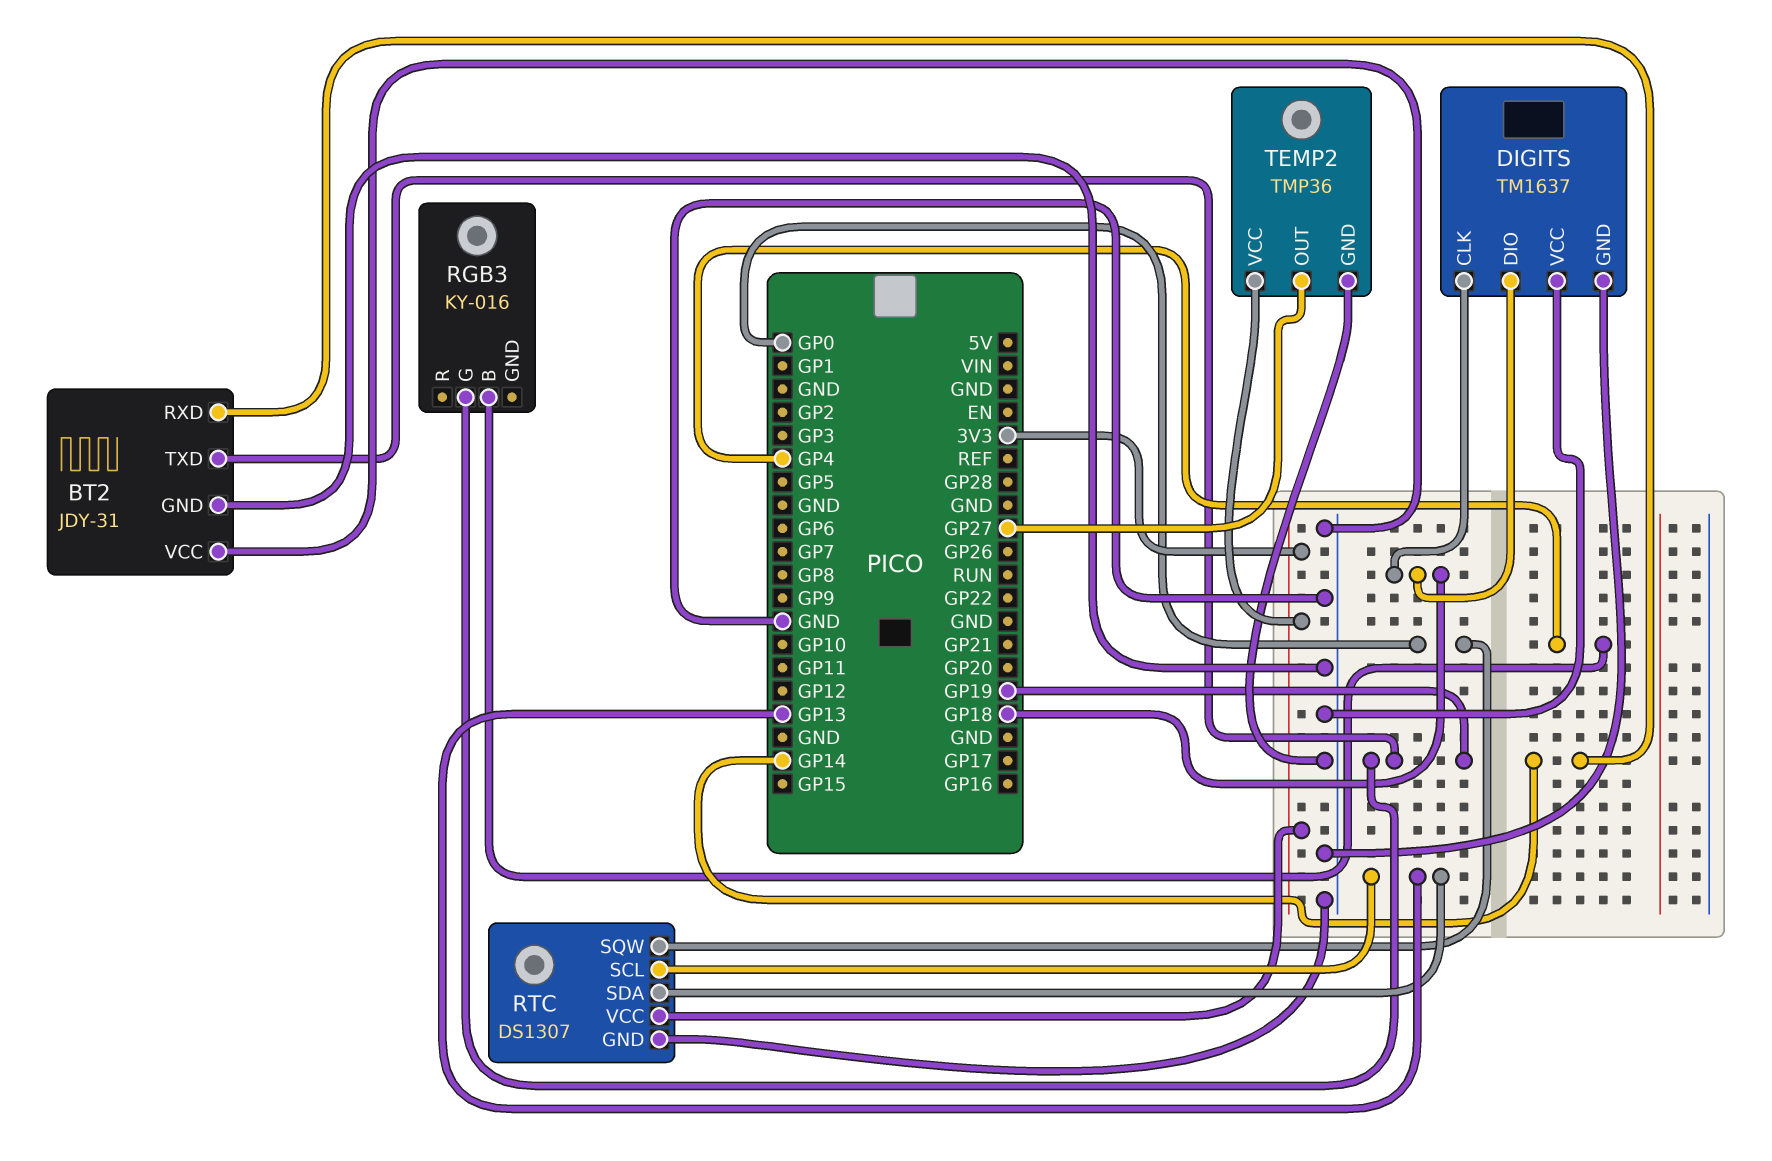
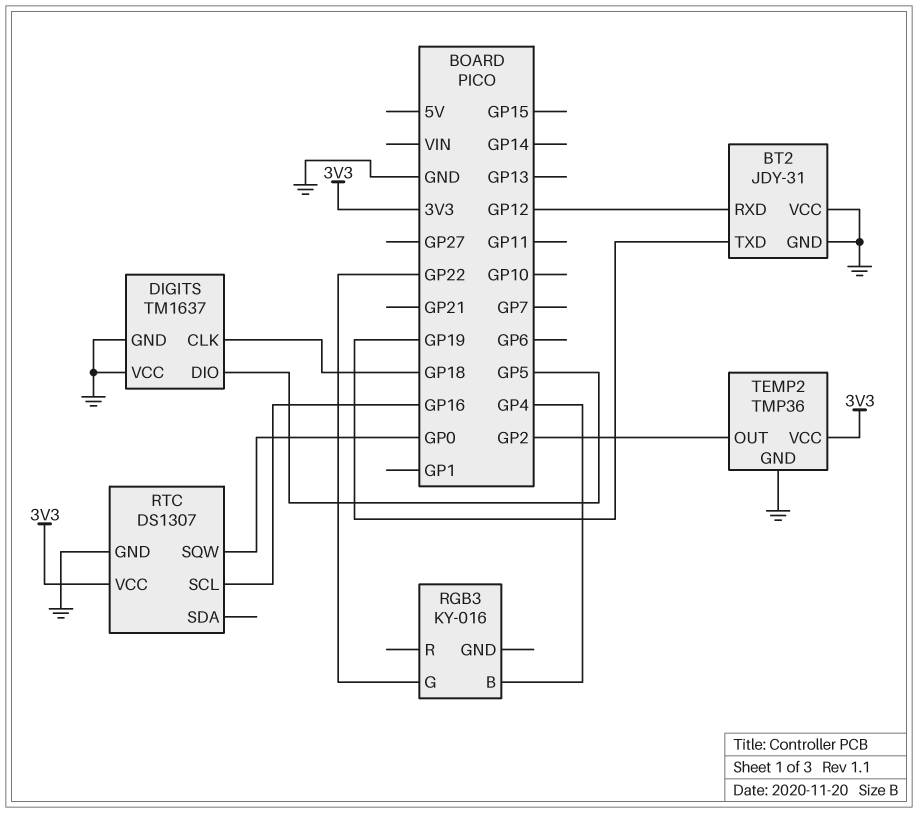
BT2 pin RXD: GP14 -> GP12
DIGITS pin DIO: GP18 -> GP5
RGB3 pin G: GP19 -> GP22
RTC pin SCL: GP13 -> GP16
RTC pin SDA: GP13 -> none
TEMP2 pin OUT: GP27 -> GP2

